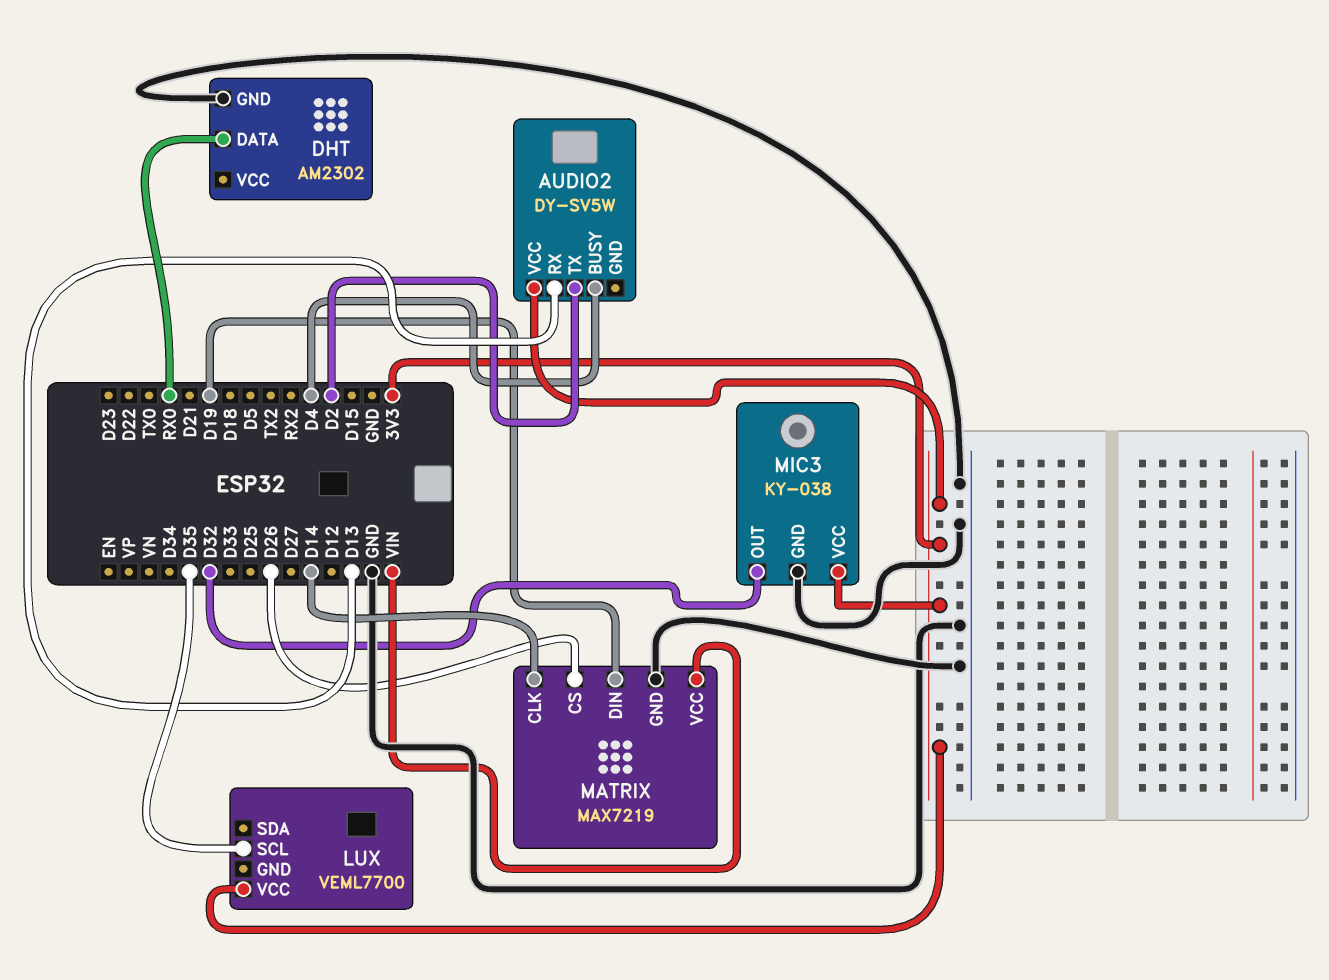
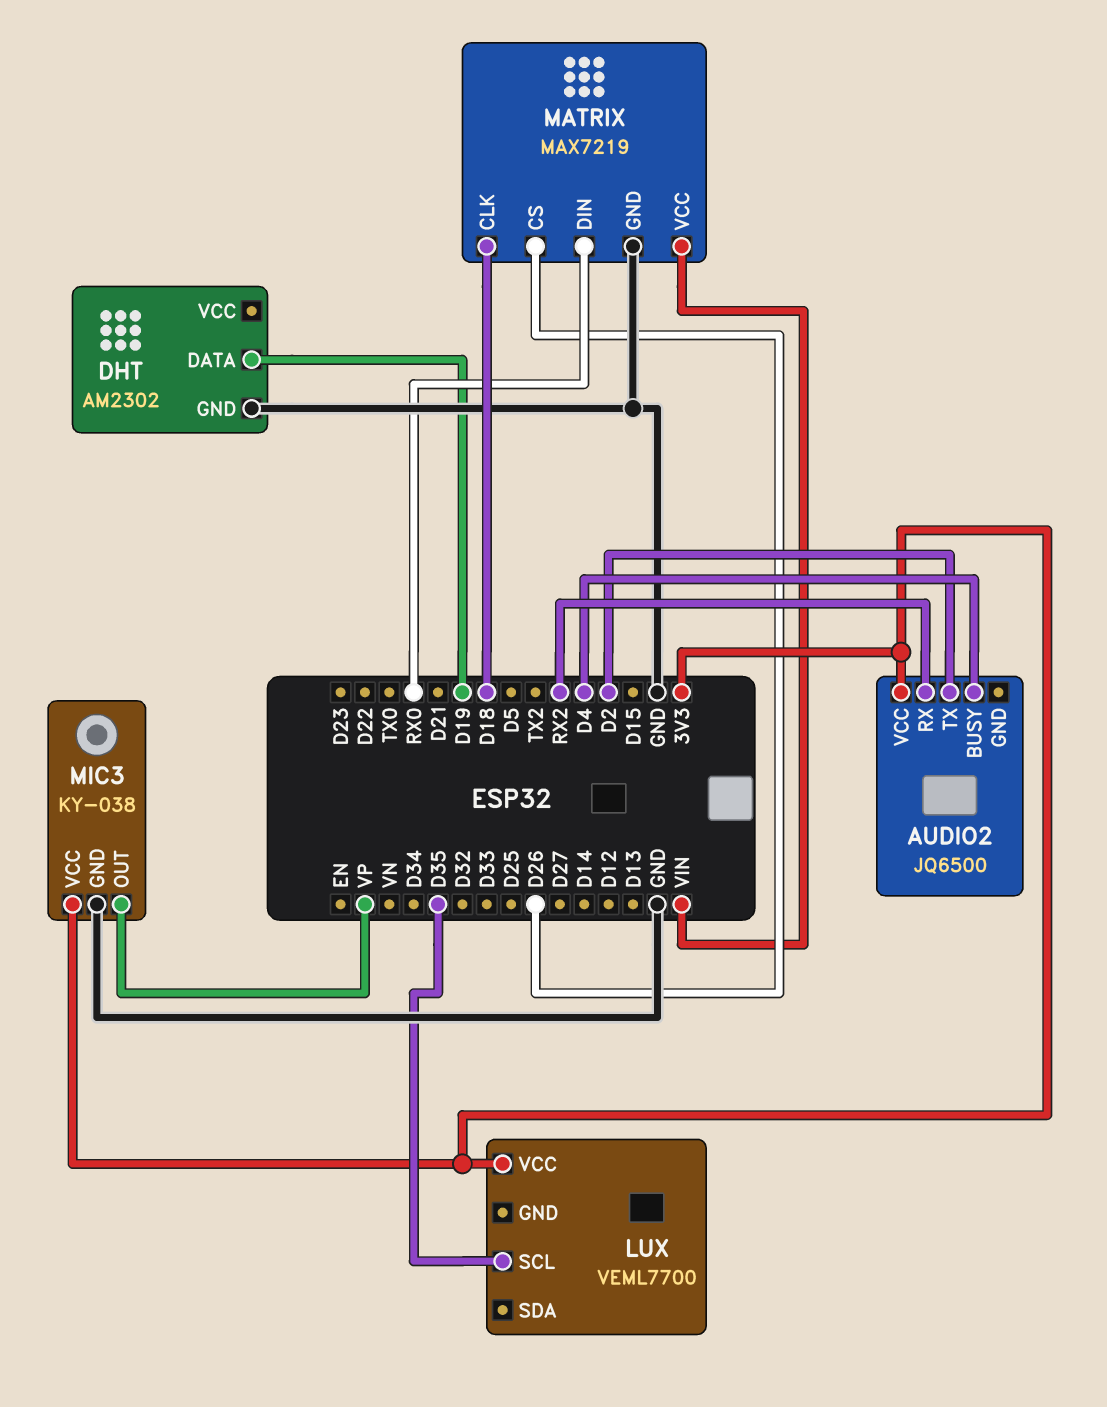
AUDIO2: DY-SV5W -> JQ6500
AUDIO2 pin RX: D13 -> RX2
DHT pin DATA: RX0 -> D19
MATRIX pin CLK: D14 -> D18
MATRIX pin DIN: D19 -> RX0
MIC3 pin OUT: D32 -> VP

